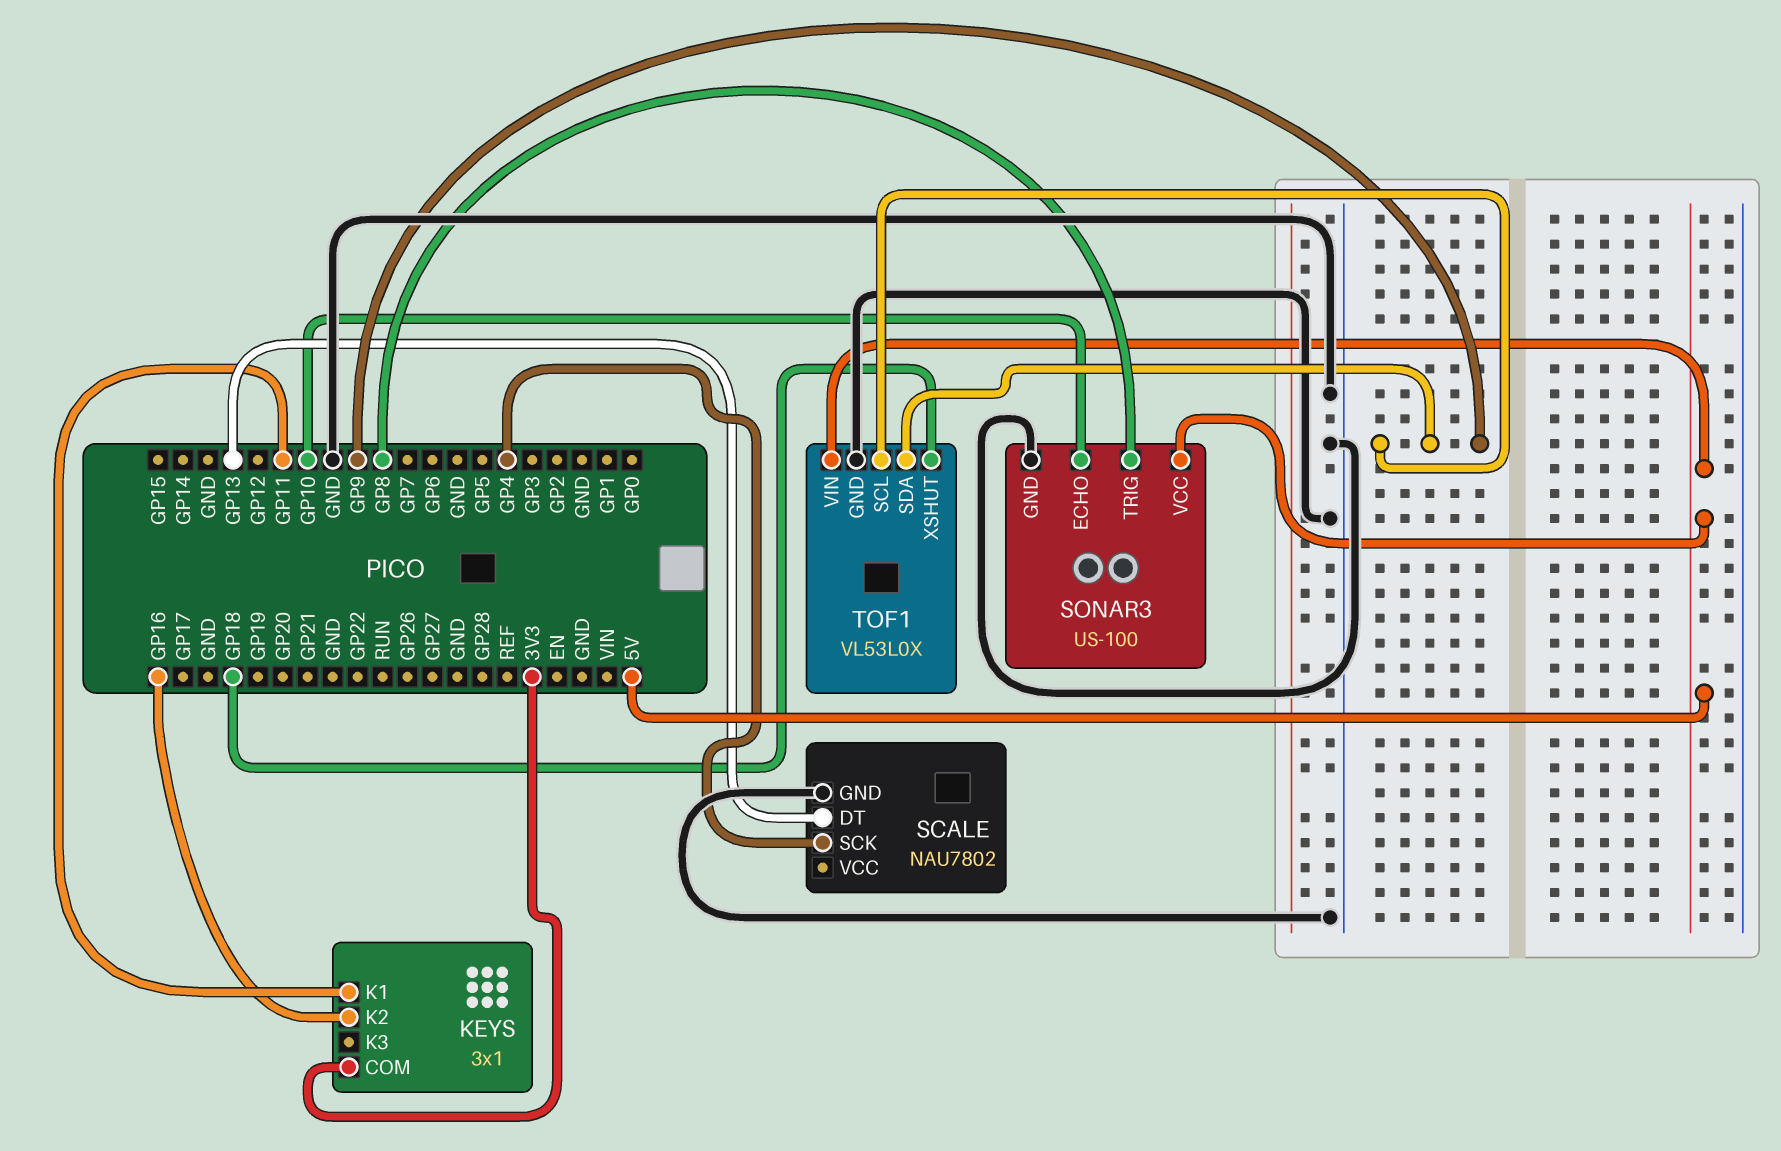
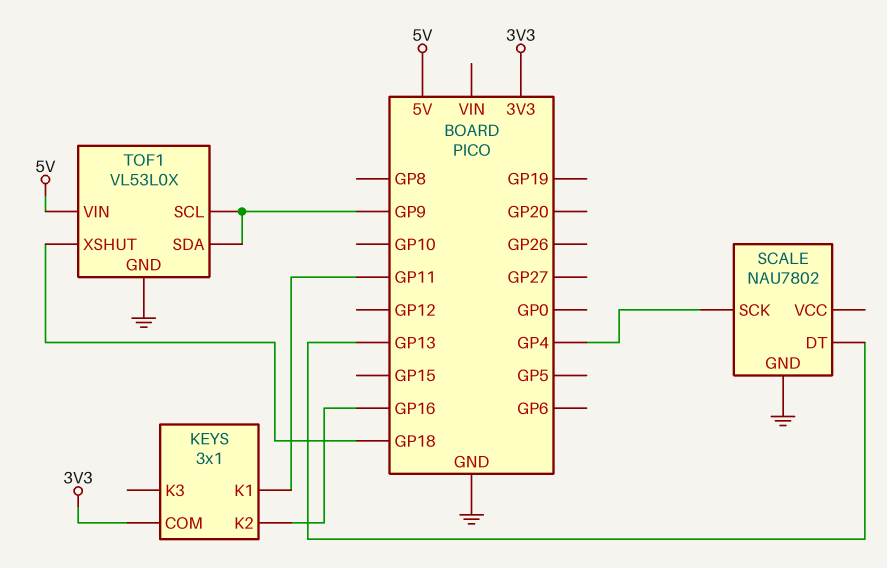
SONAR3: US-100 -> none
SONAR3 pin ECHO: GP10 -> none
SONAR3 pin GND: GND -> none
SONAR3 pin TRIG: GP8 -> none
SONAR3 pin VCC: 5V -> none

